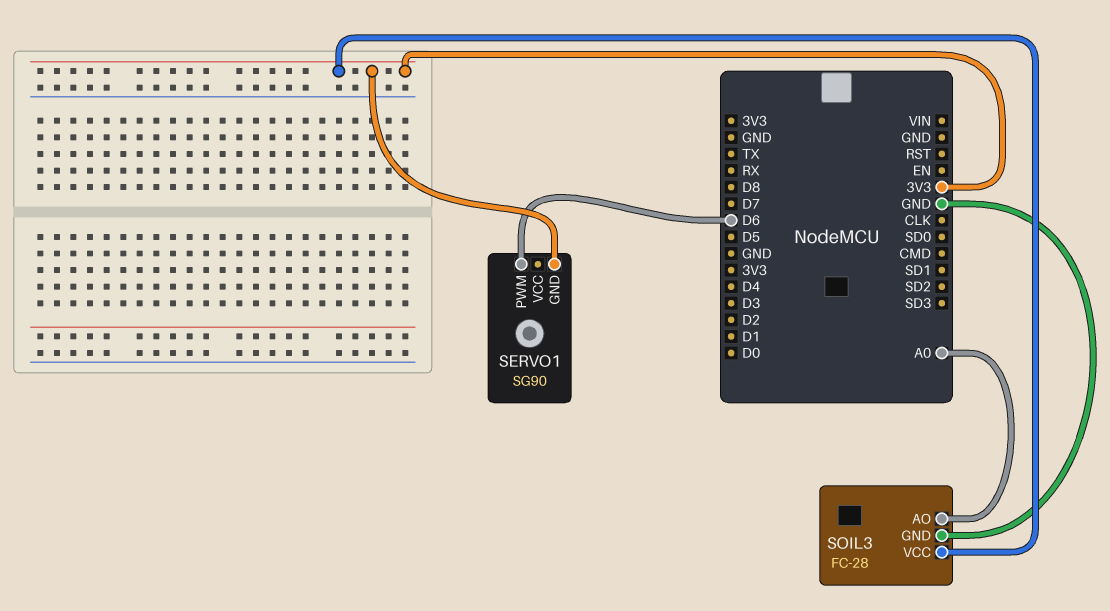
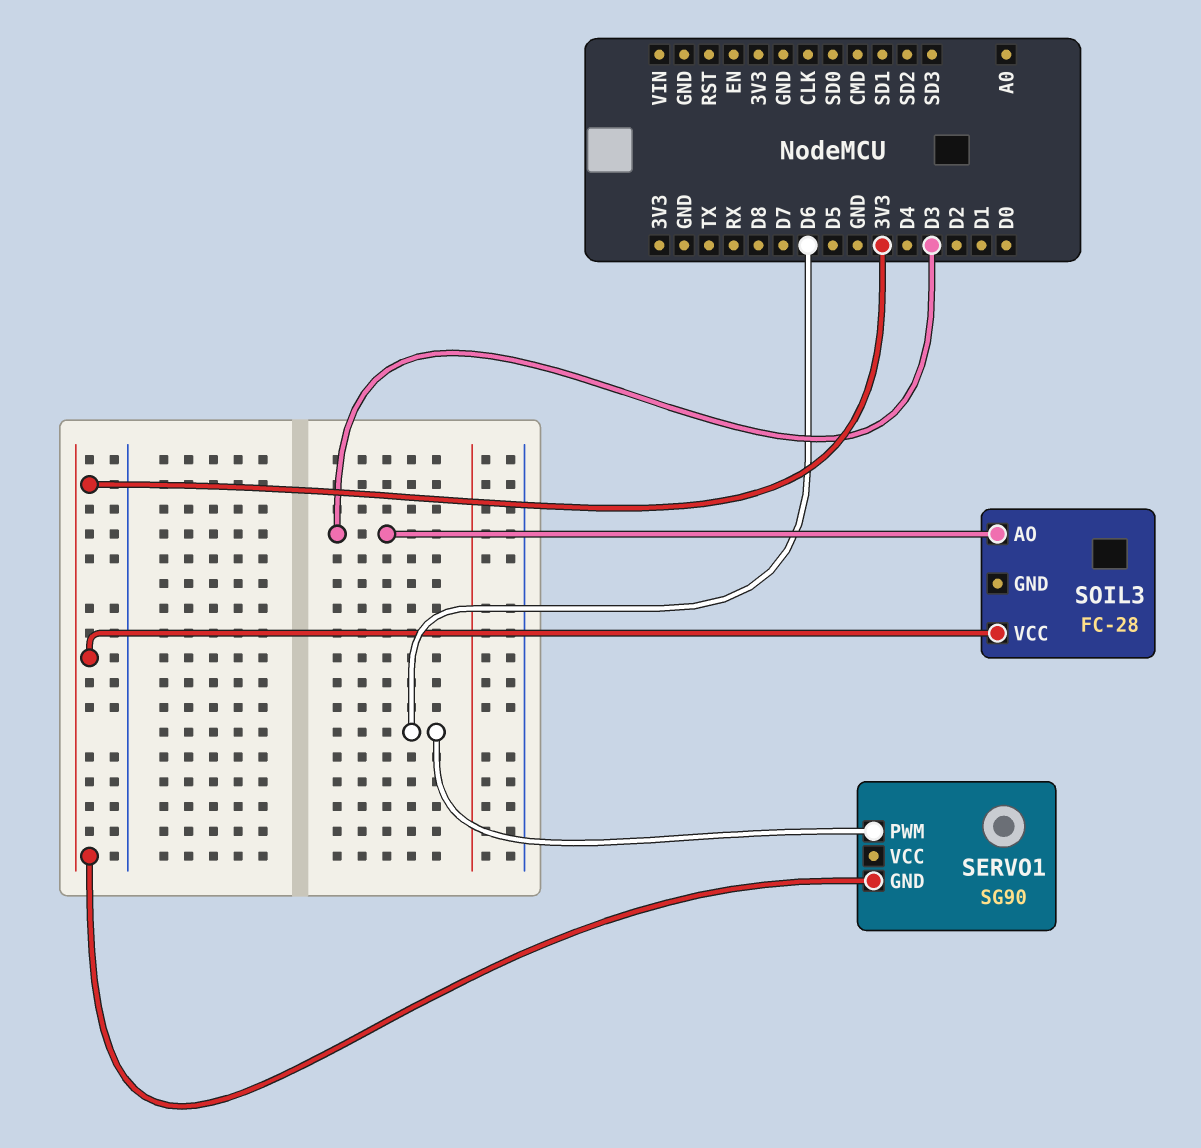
SOIL3 pin AO: A0 -> D3
SOIL3 pin GND: GND -> none

